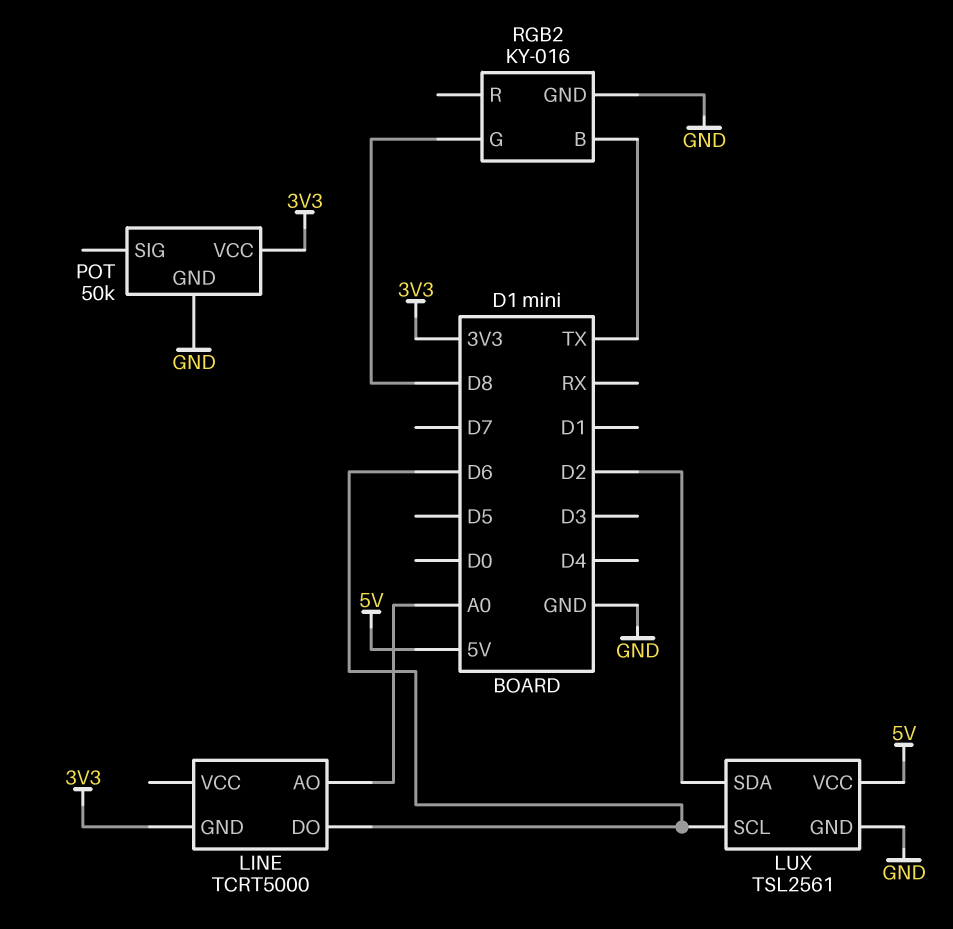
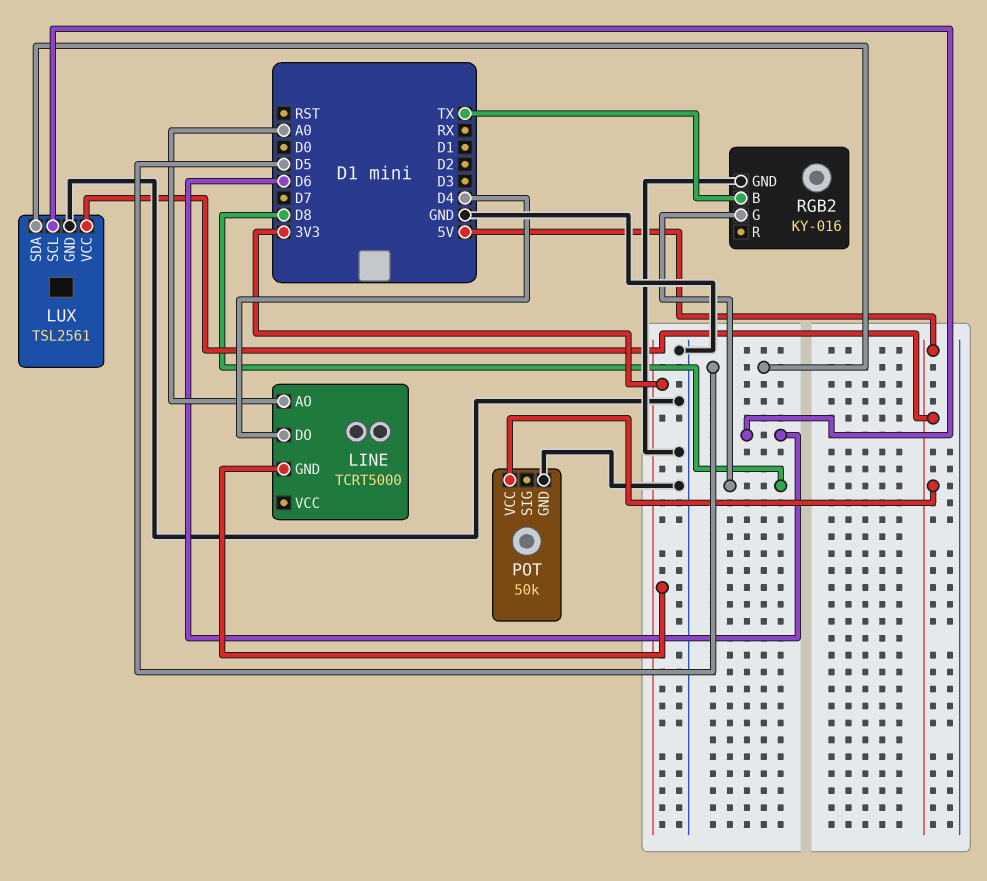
LINE pin DO: D6 -> D4
LUX pin SDA: D2 -> D5
POT pin VCC: 3V3 -> 5V

